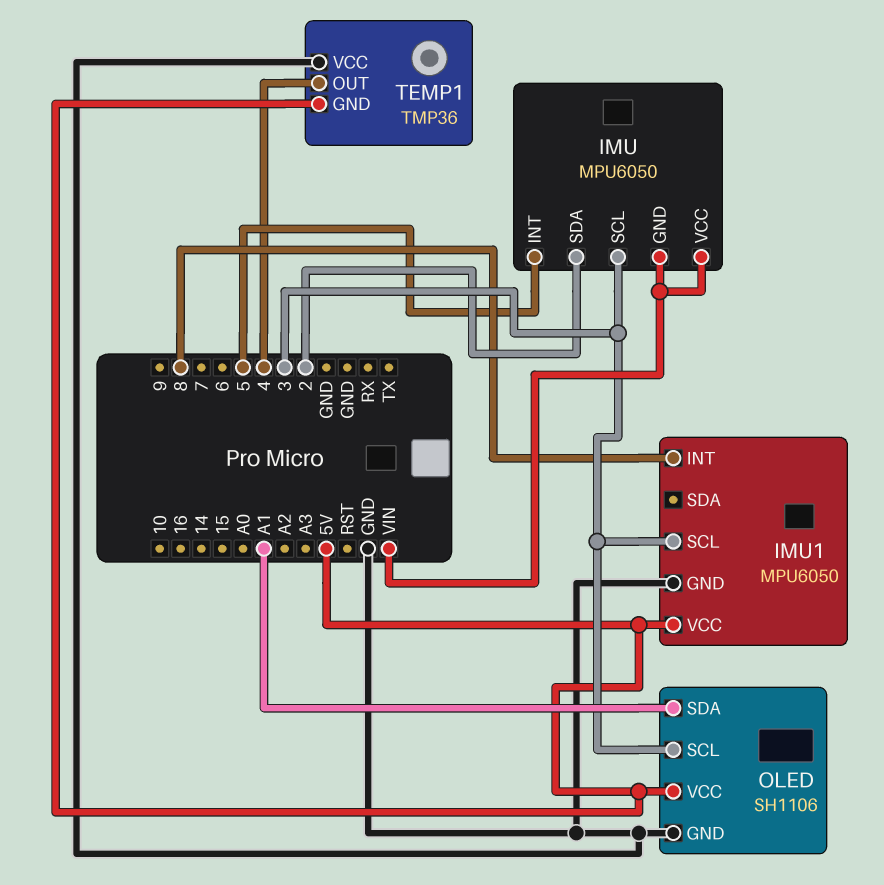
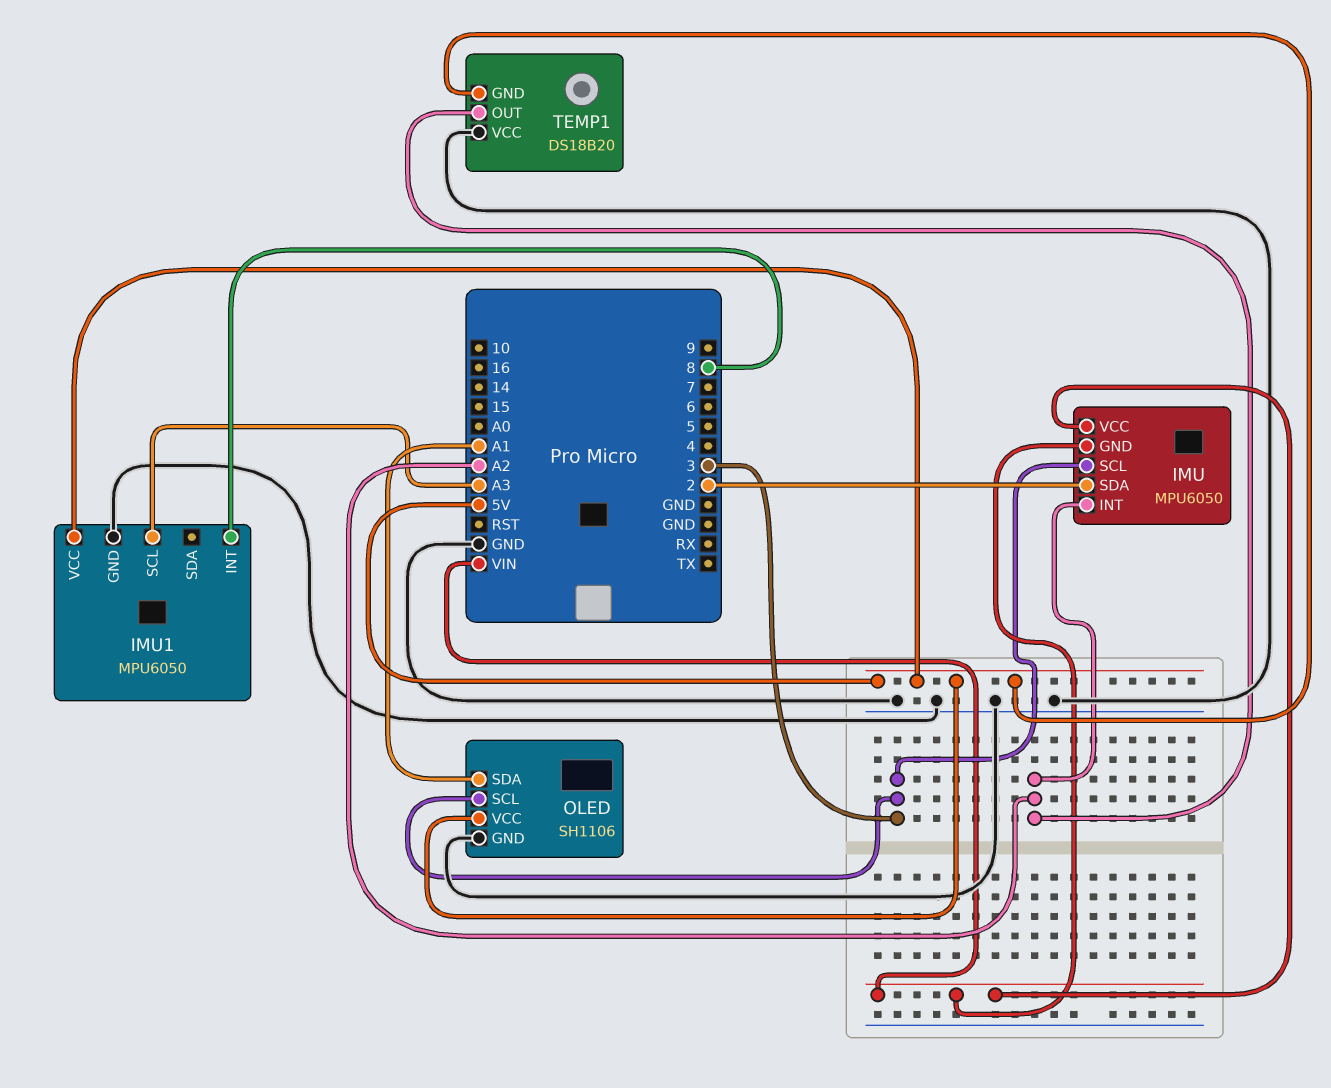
IMU pin INT: 5 -> A2
IMU1 pin SCL: 3 -> A3
TEMP1: TMP36 -> DS18B20
TEMP1 pin OUT: 4 -> A2

